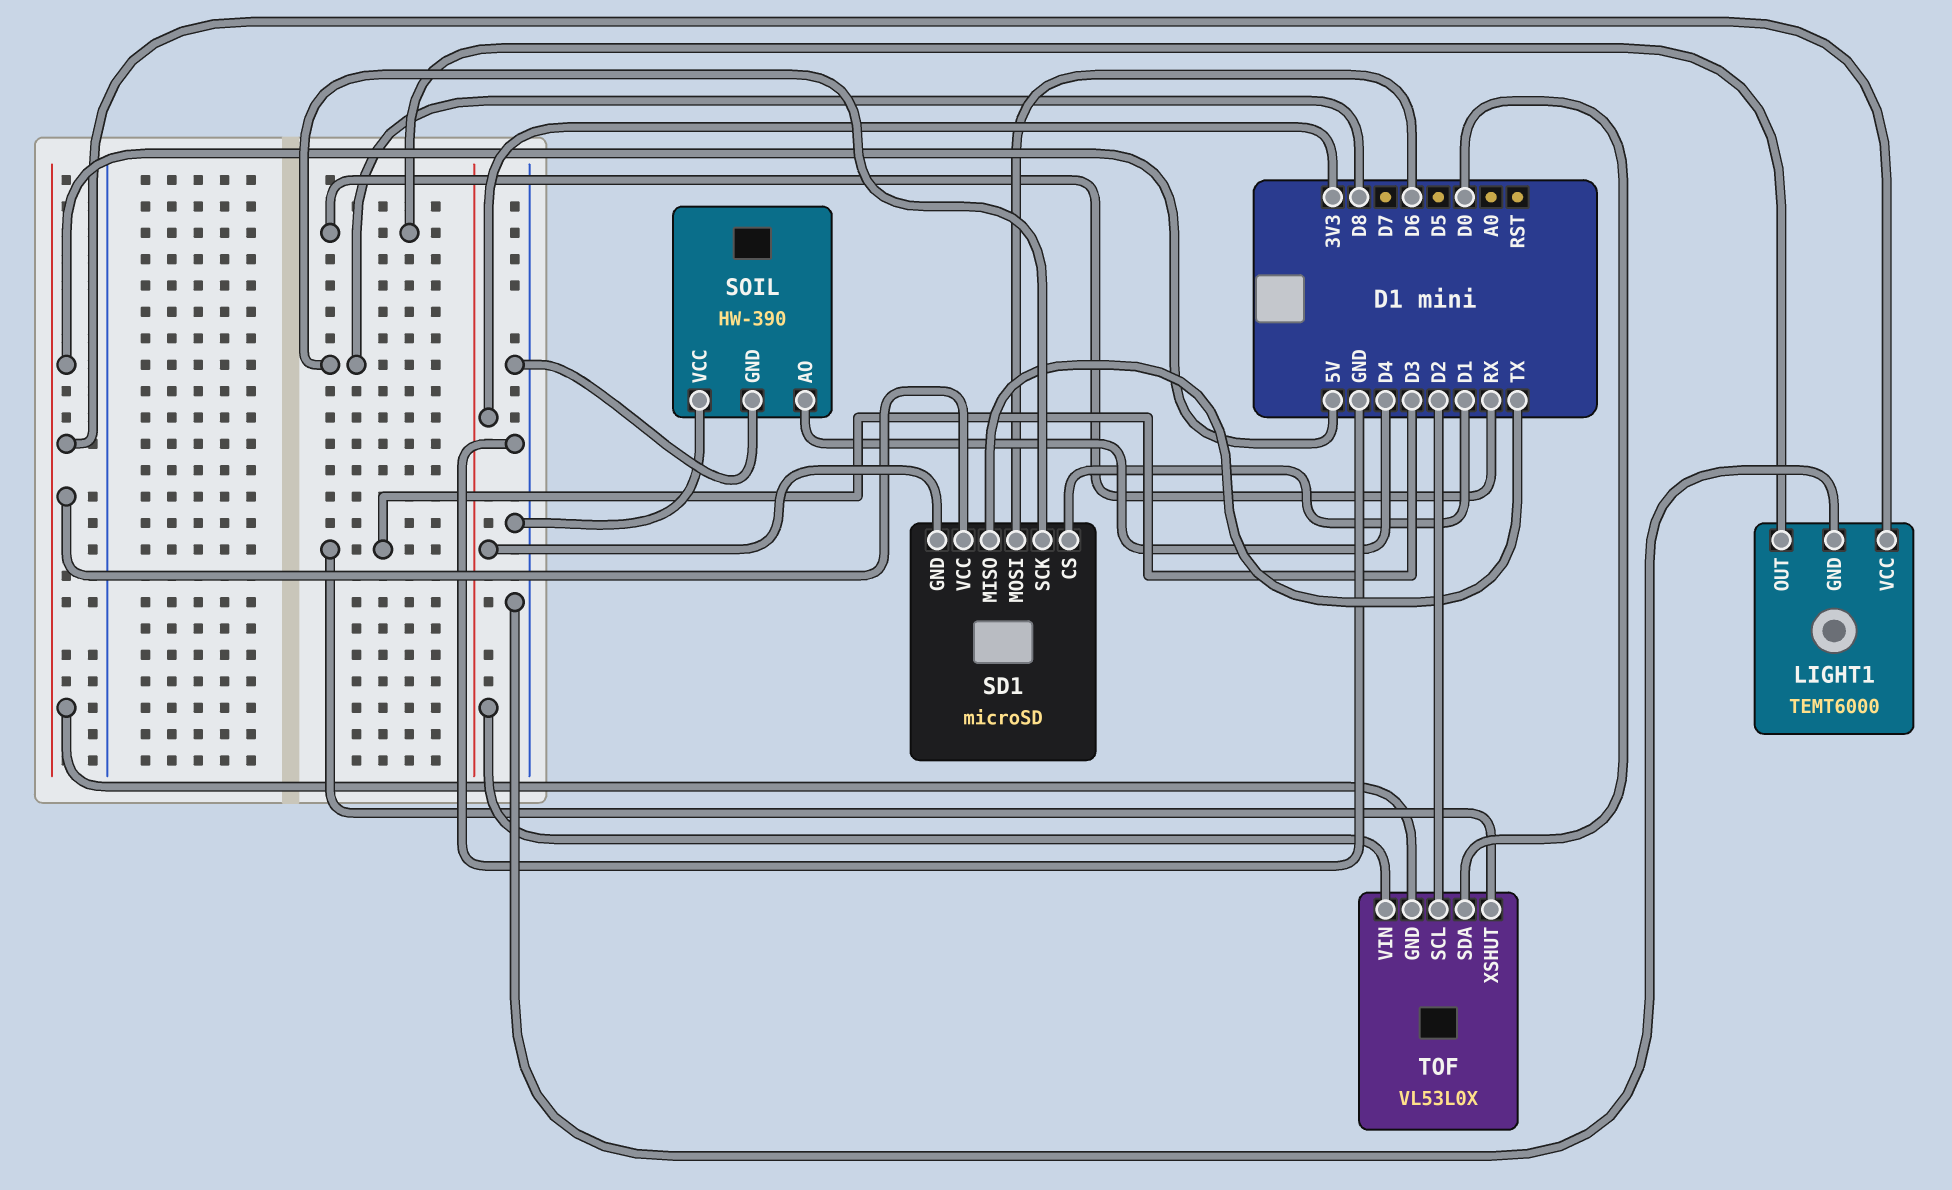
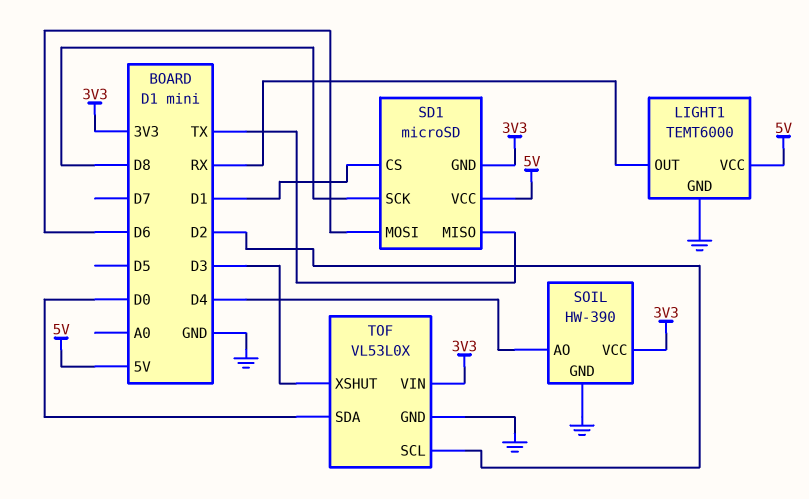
SOIL pin VCC: GND -> 3V3
TOF pin GND: 5V -> GND

